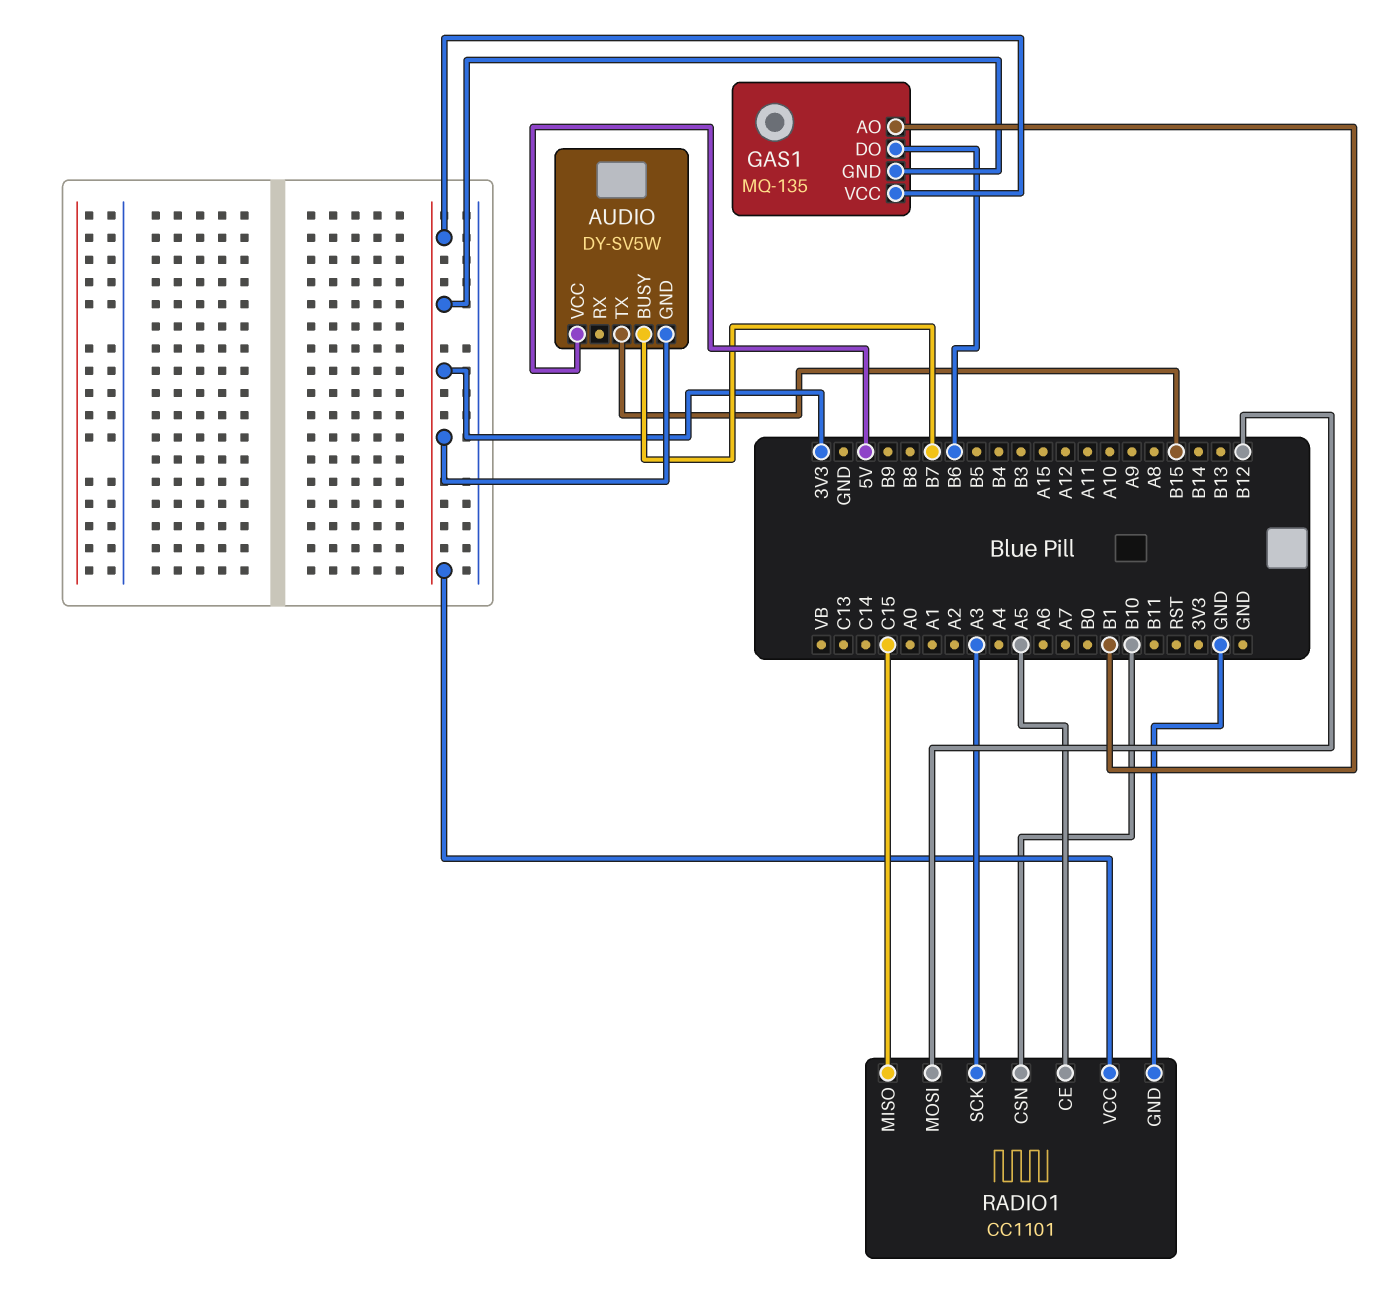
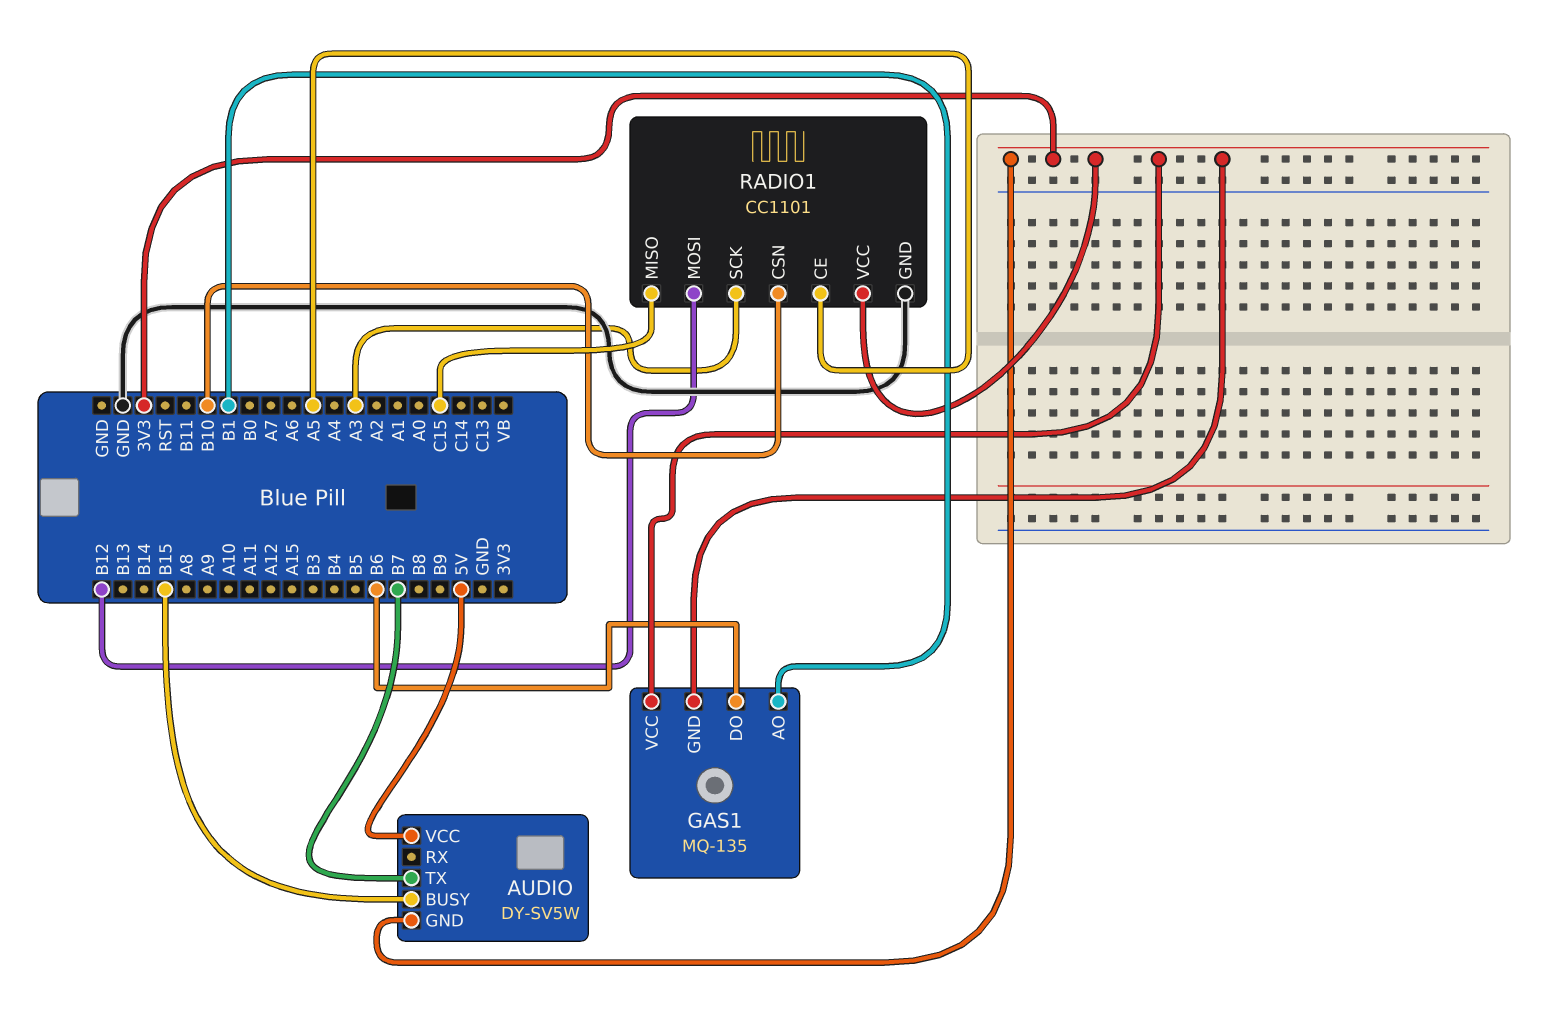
AUDIO pin BUSY: B7 -> B15
AUDIO pin TX: B15 -> B7

